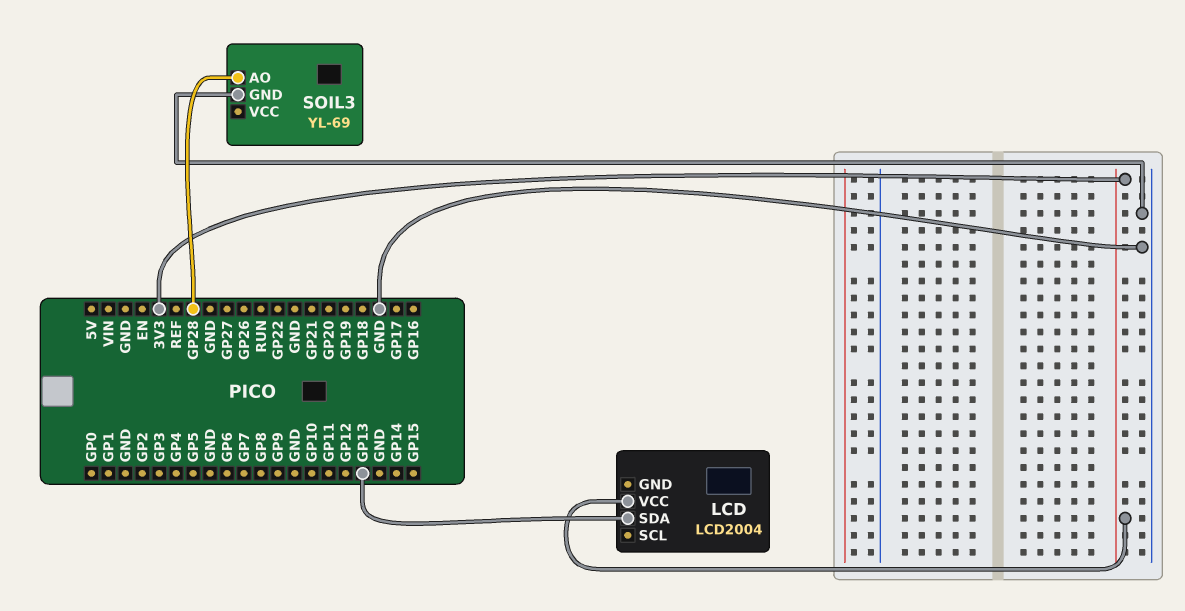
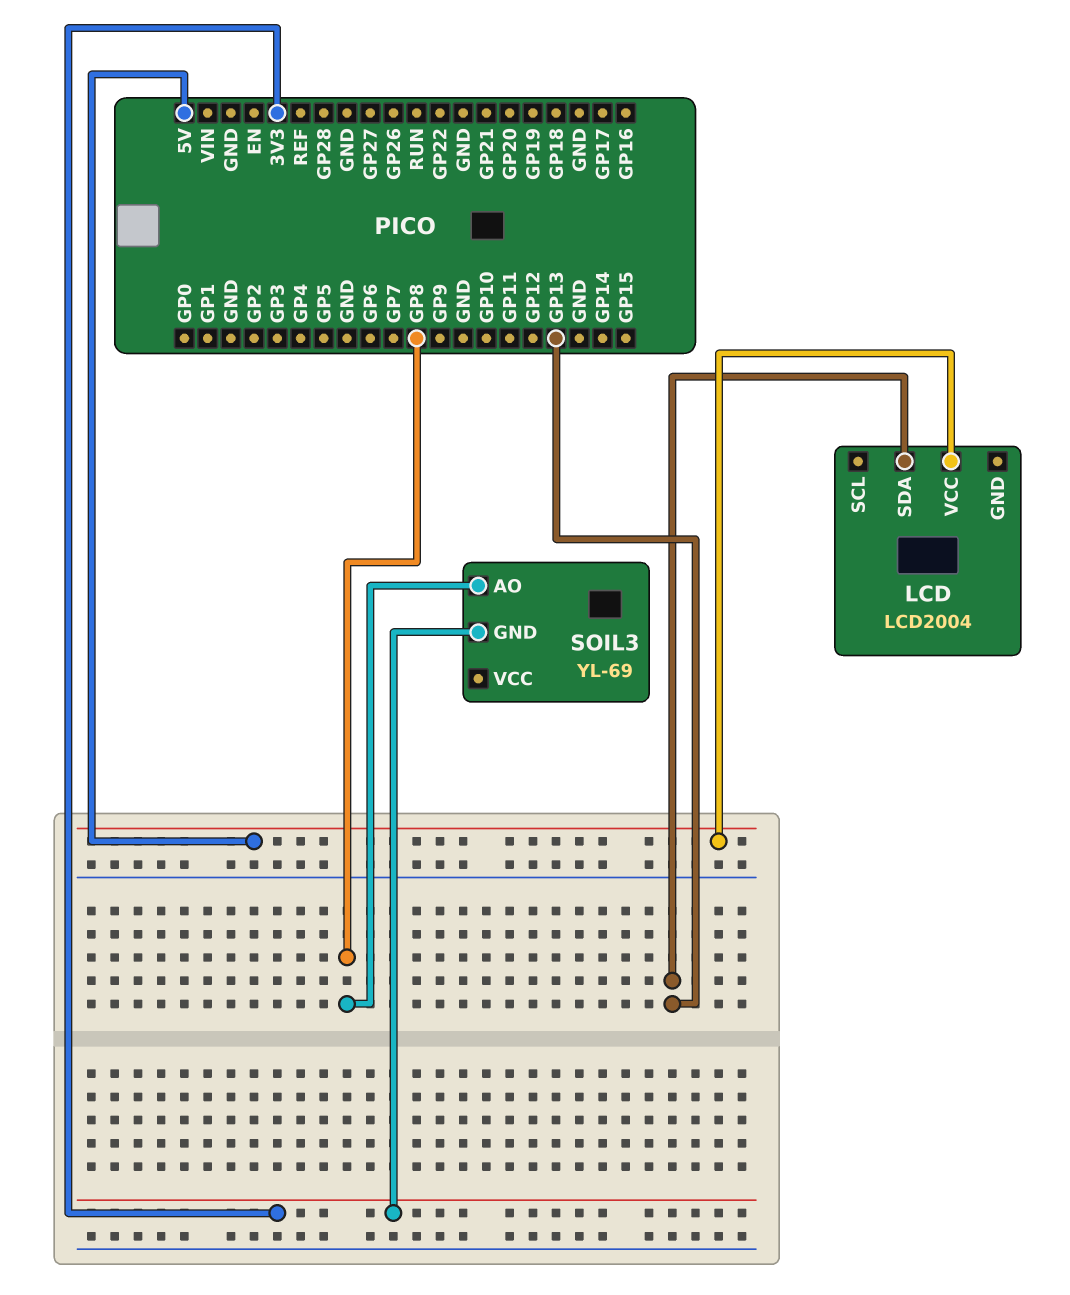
LCD pin VCC: 3V3 -> 5V
SOIL3 pin AO: GP28 -> GP8
SOIL3 pin GND: GND -> 3V3

